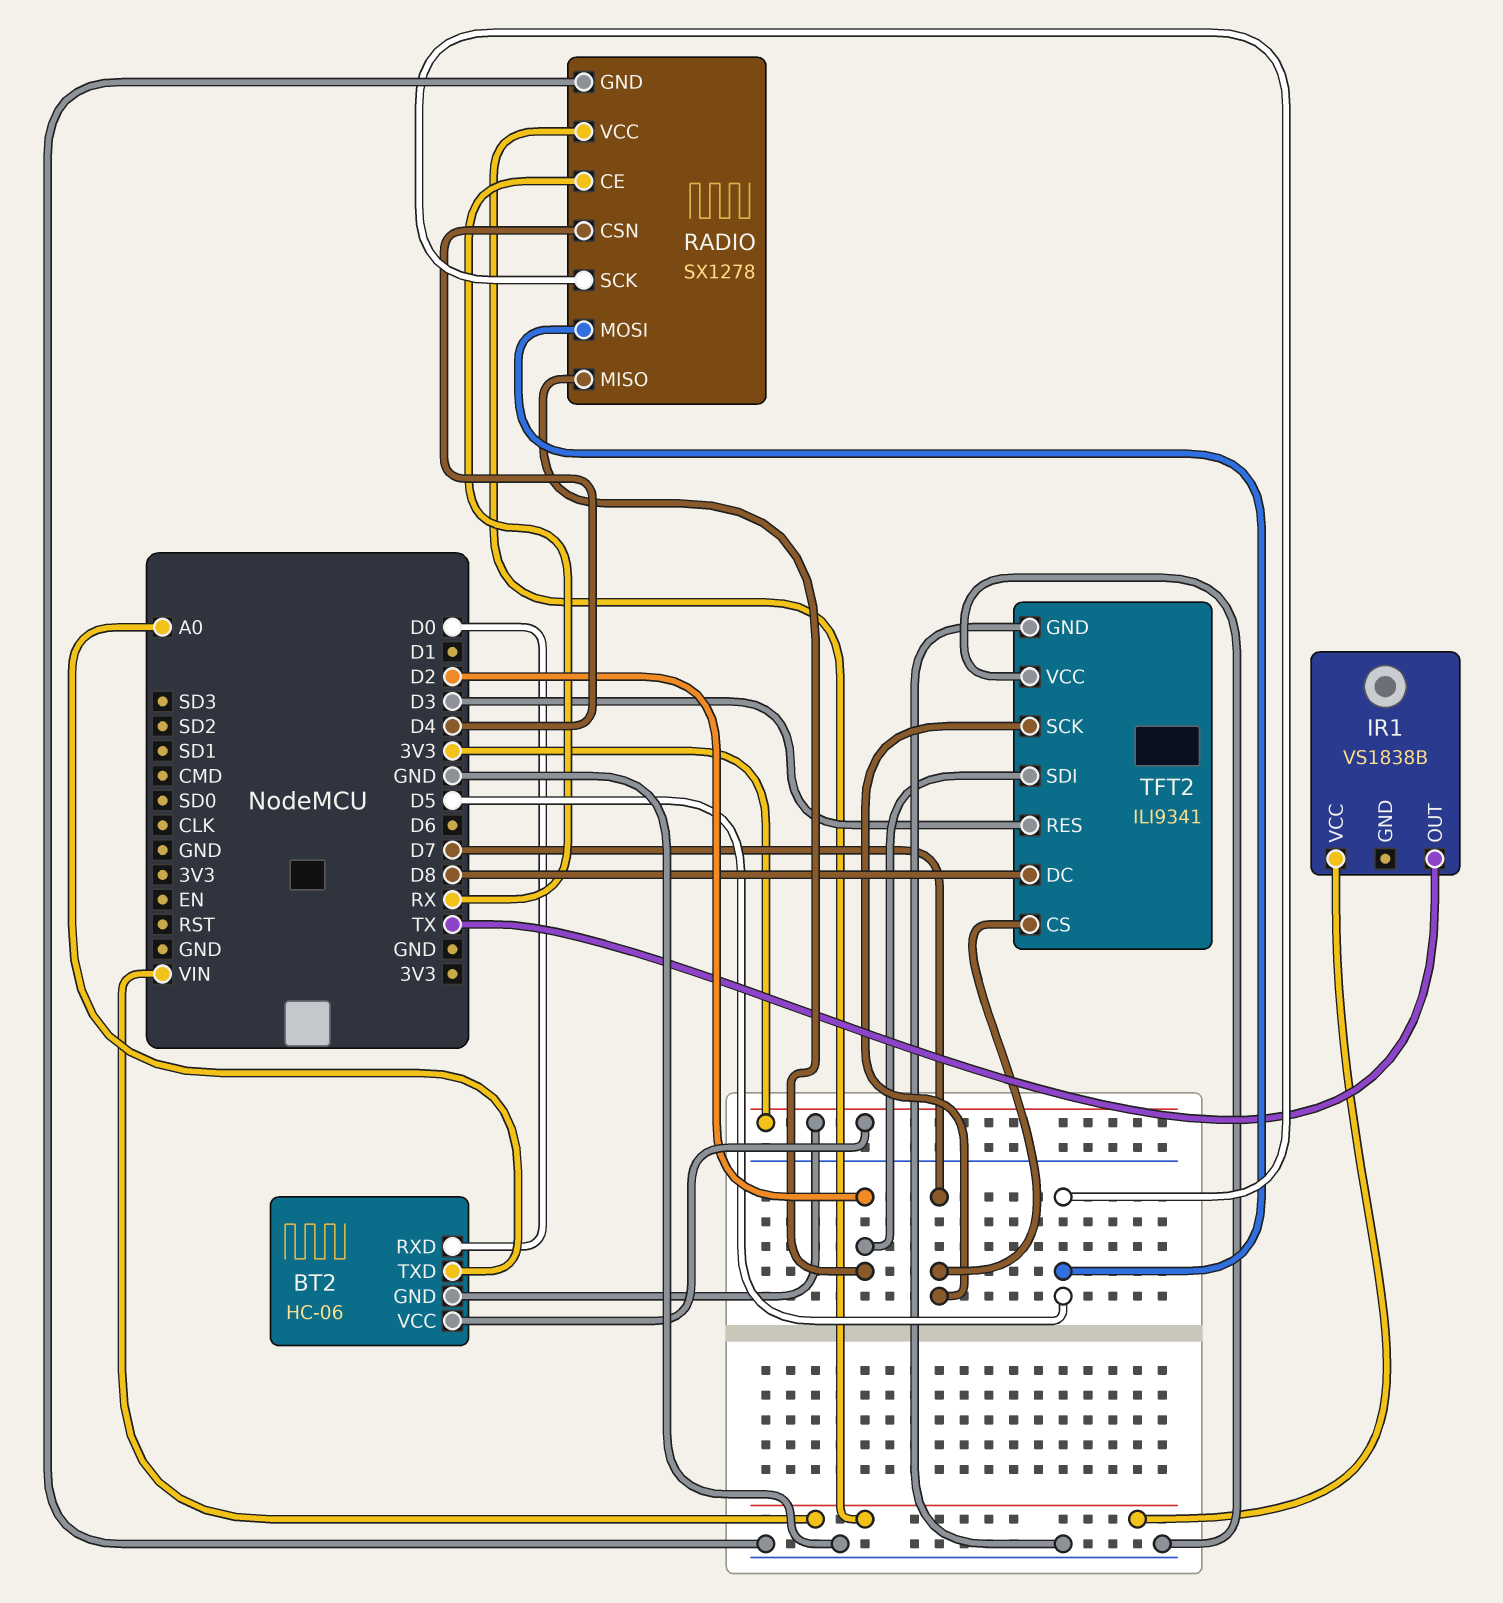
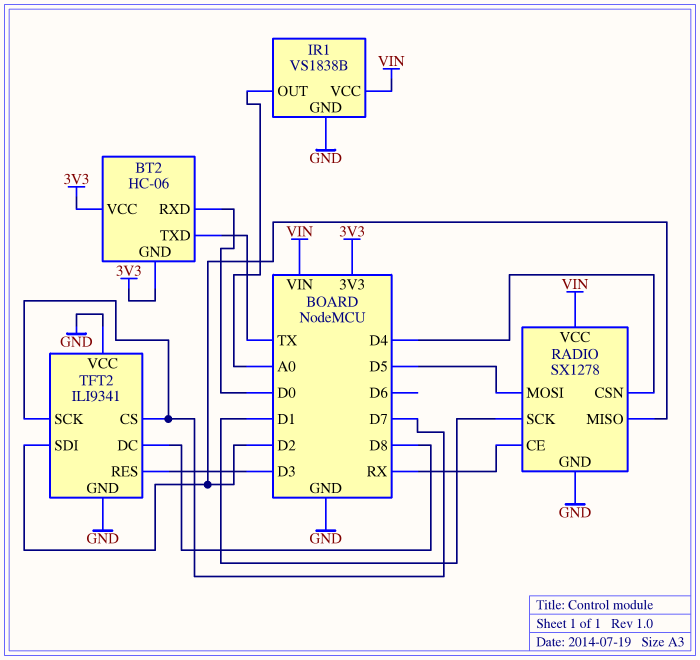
BT2 pin TXD: A0 -> TX
IR1 pin GND: none -> GND
IR1 pin OUT: TX -> A0
RADIO pin SCK: D5 -> D1

